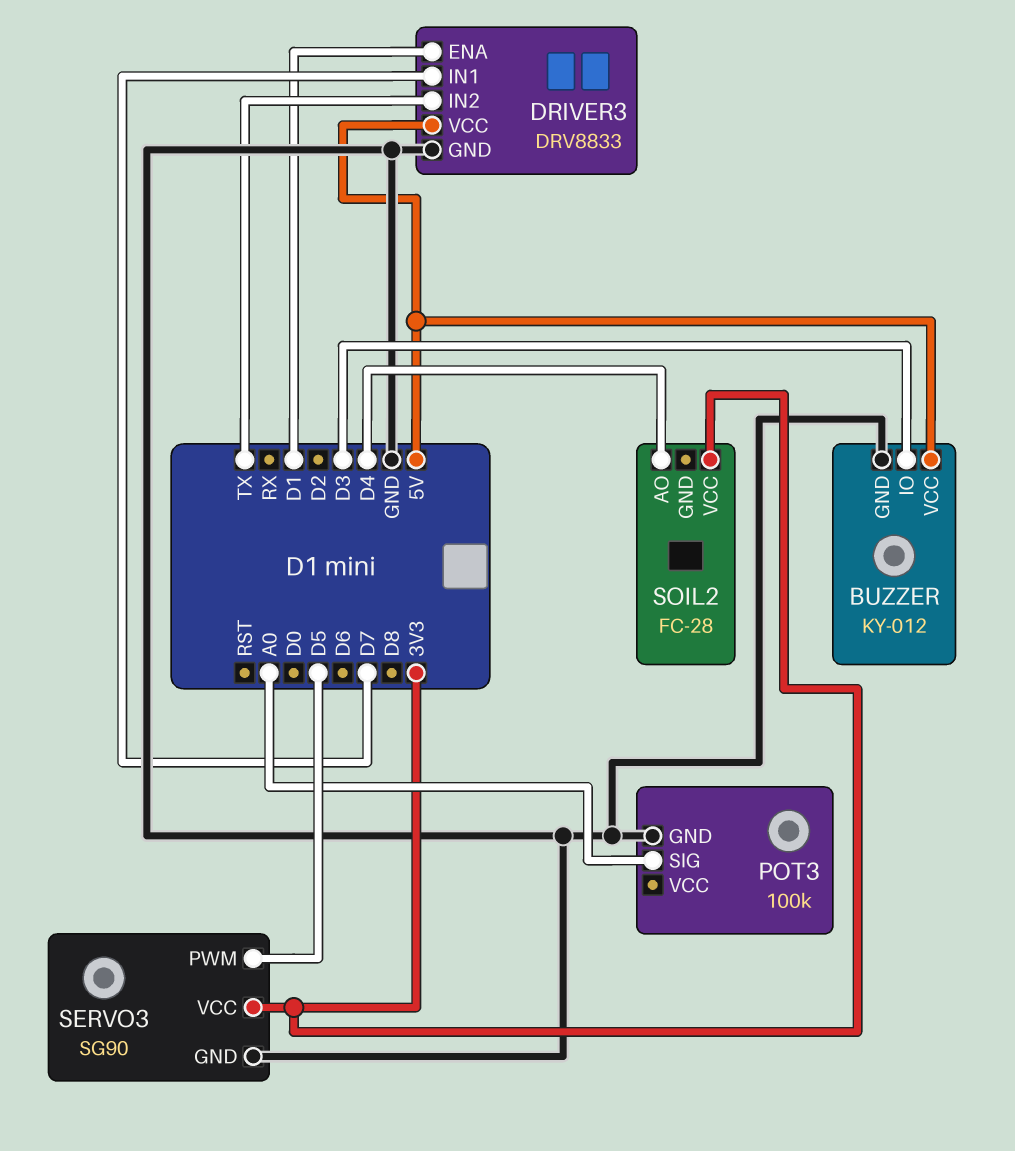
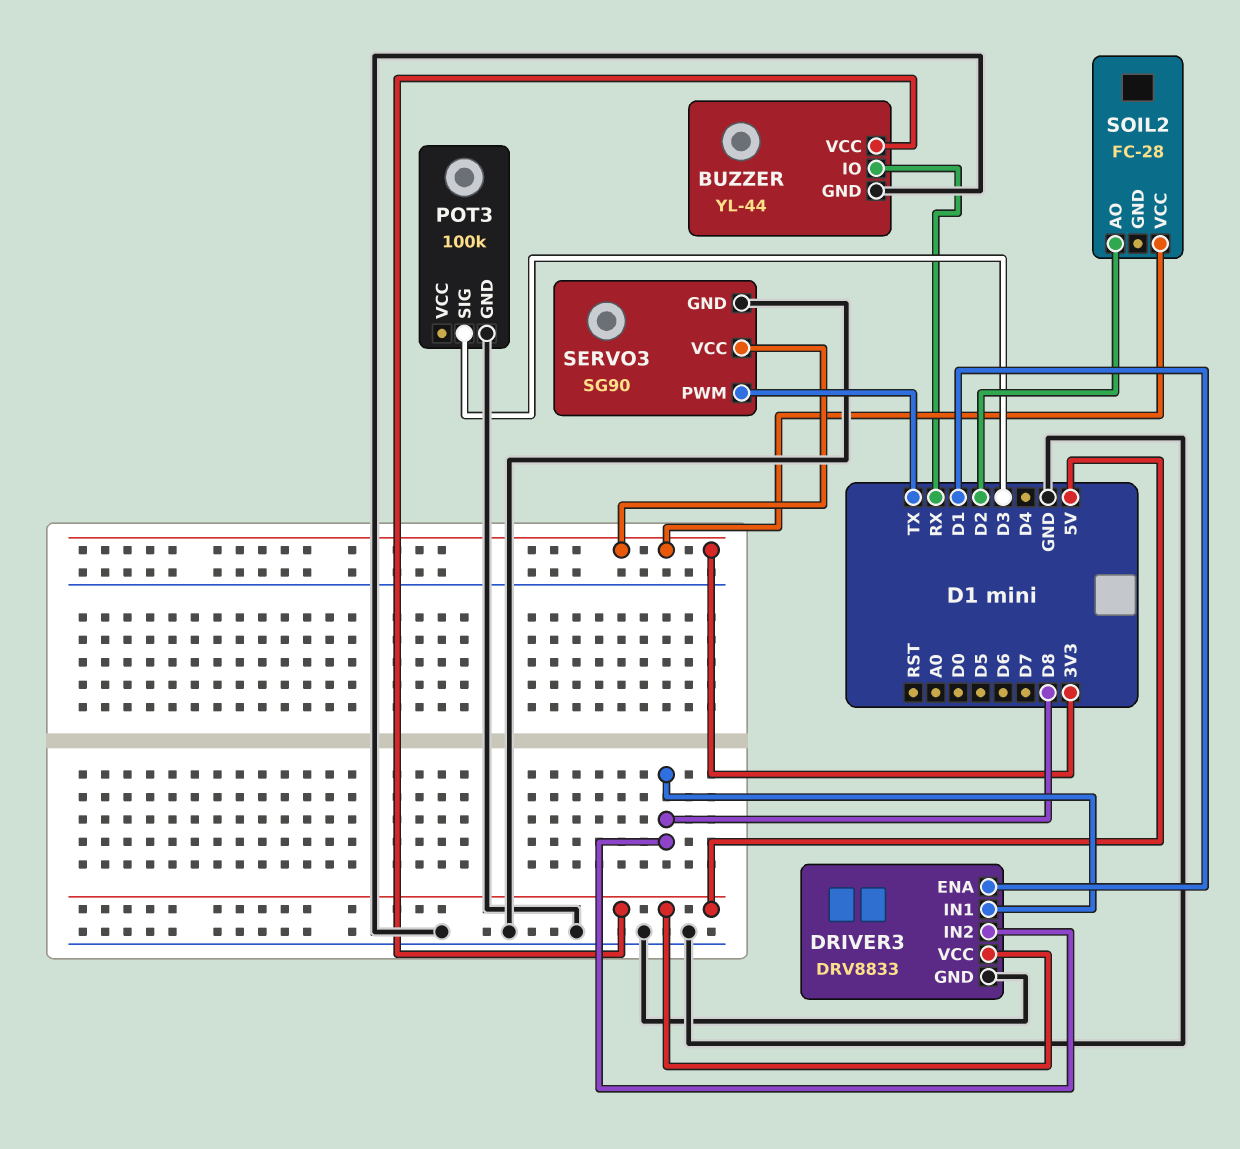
BUZZER: KY-012 -> YL-44
BUZZER pin IO: D3 -> RX
DRIVER3 pin IN1: D7 -> D8
DRIVER3 pin IN2: TX -> D8
POT3 pin SIG: A0 -> D3
SERVO3 pin PWM: D5 -> TX
SOIL2 pin AO: D4 -> D2

